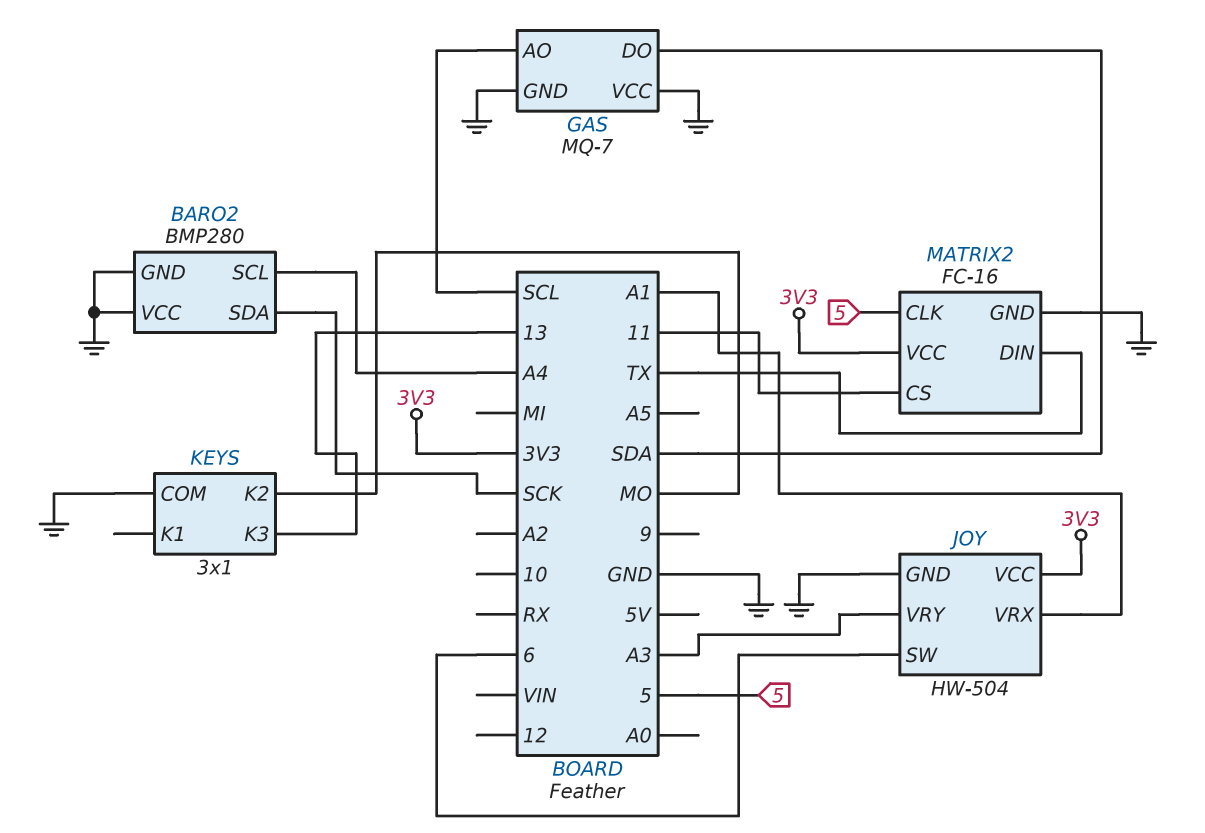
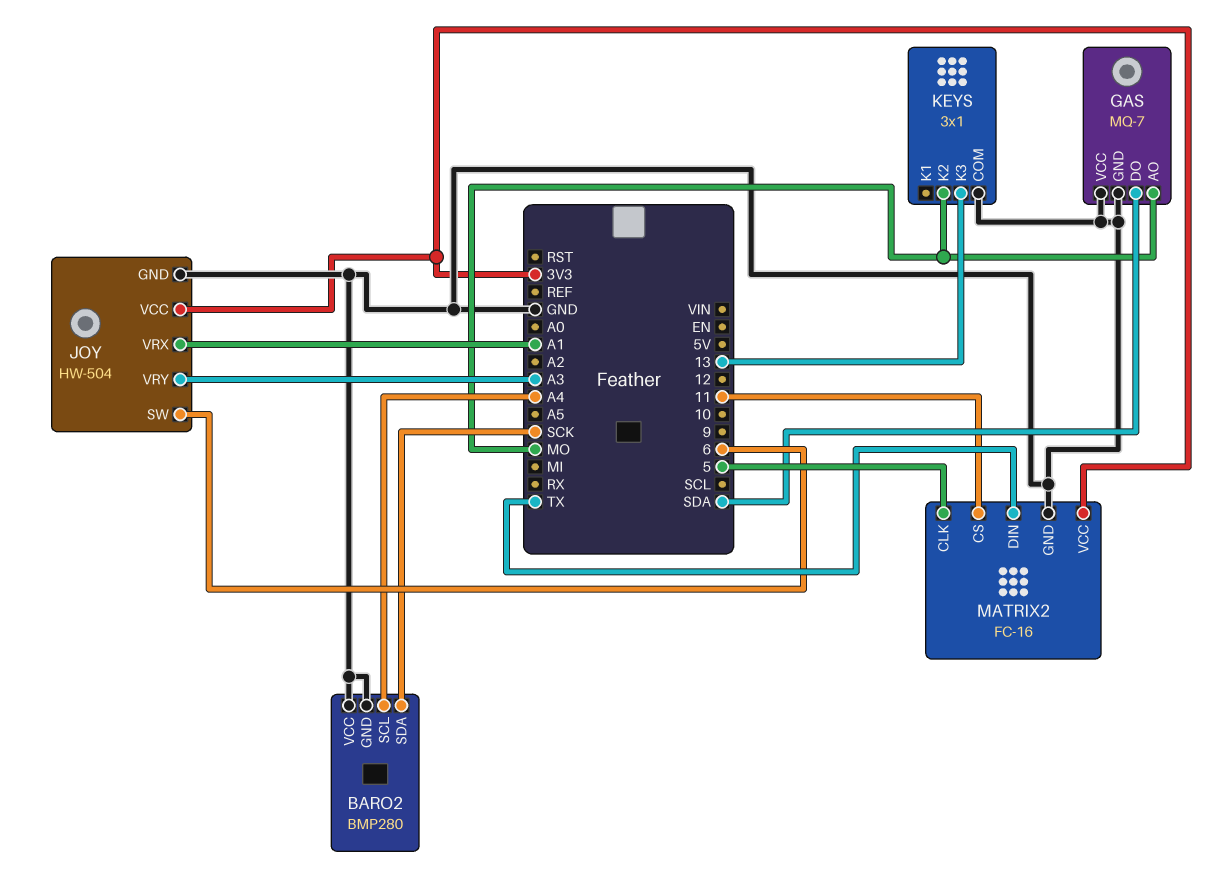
GAS pin AO: SCL -> MO

